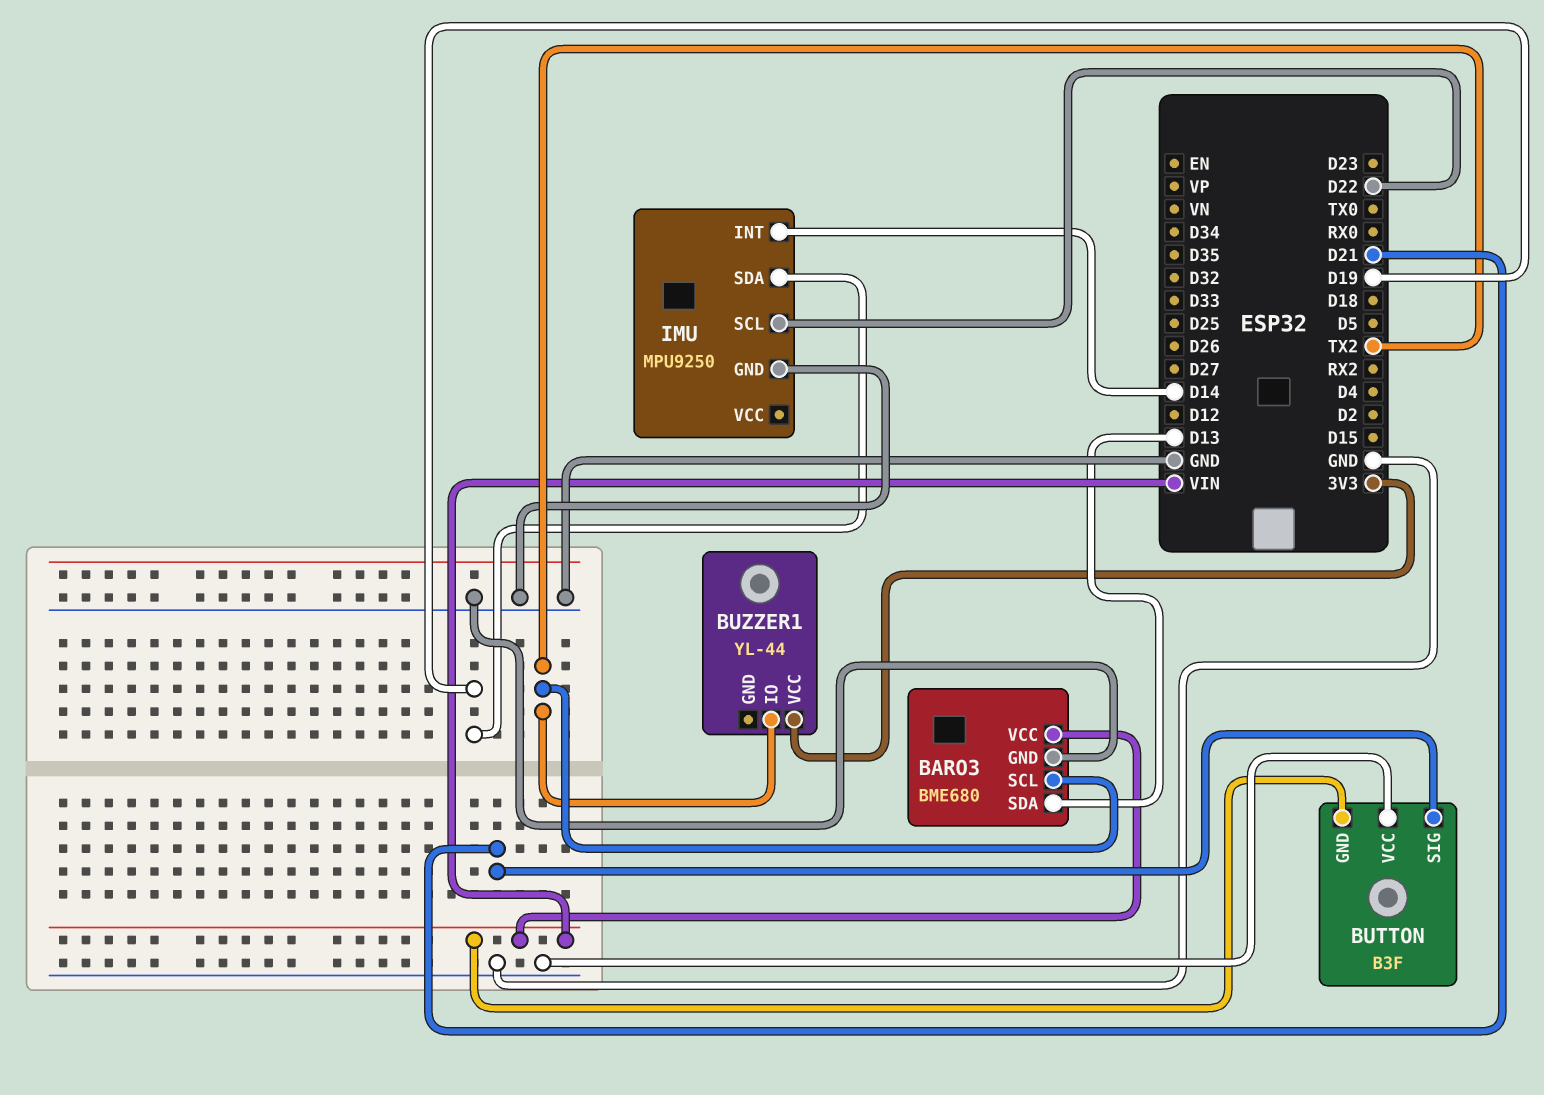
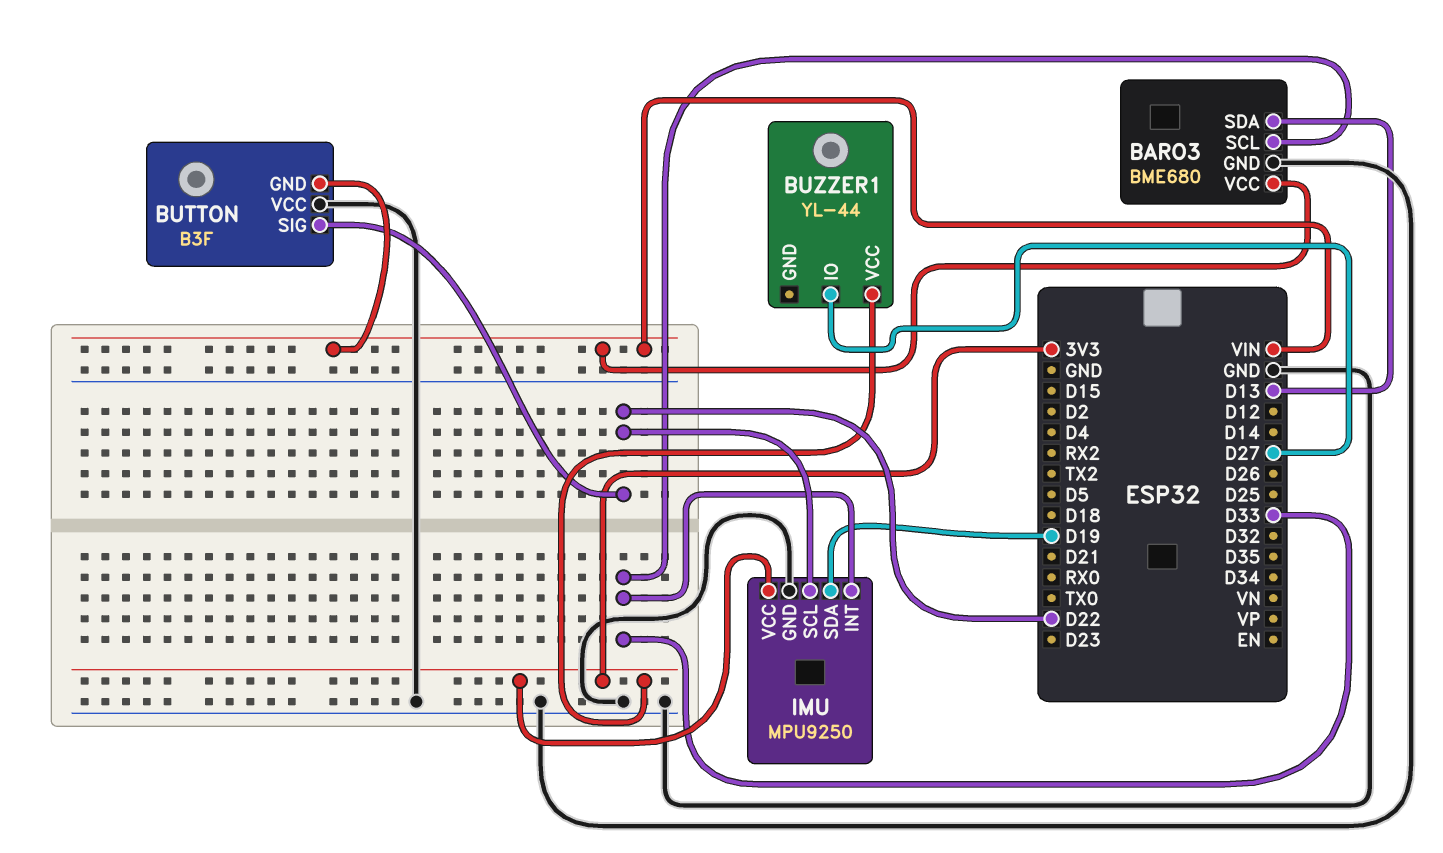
BARO3 pin SCL: TX2 -> D33
BUTTON pin SIG: D21 -> D22
BUZZER1 pin IO: TX2 -> D27
IMU pin INT: D14 -> D33
IMU pin VCC: none -> 3V3

